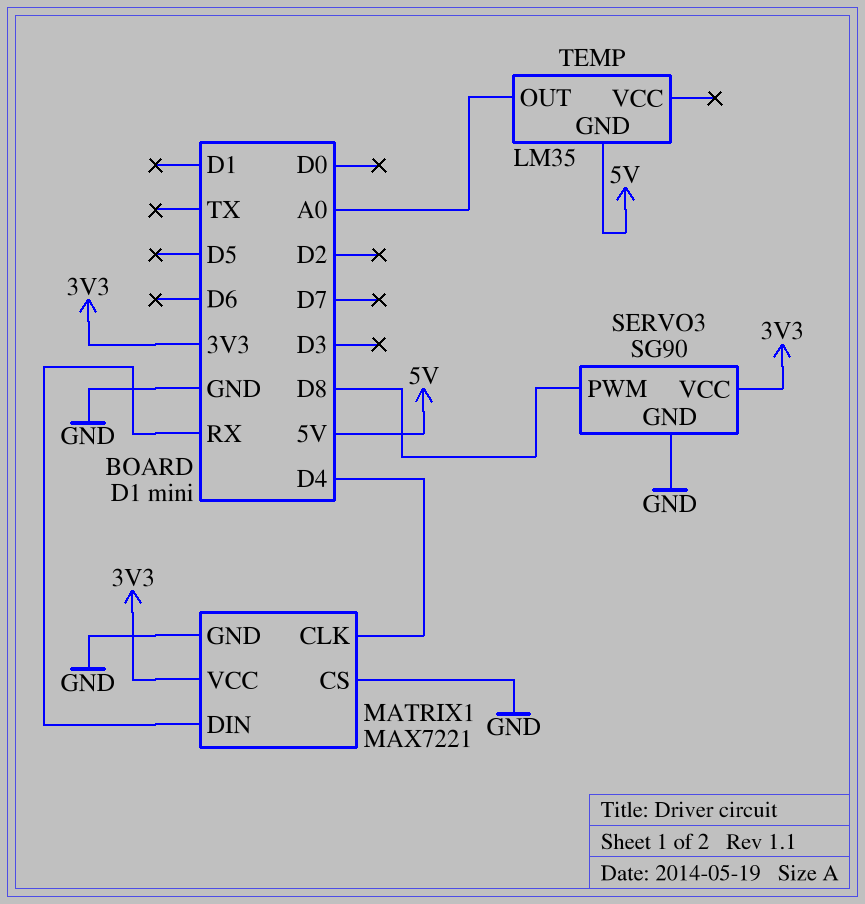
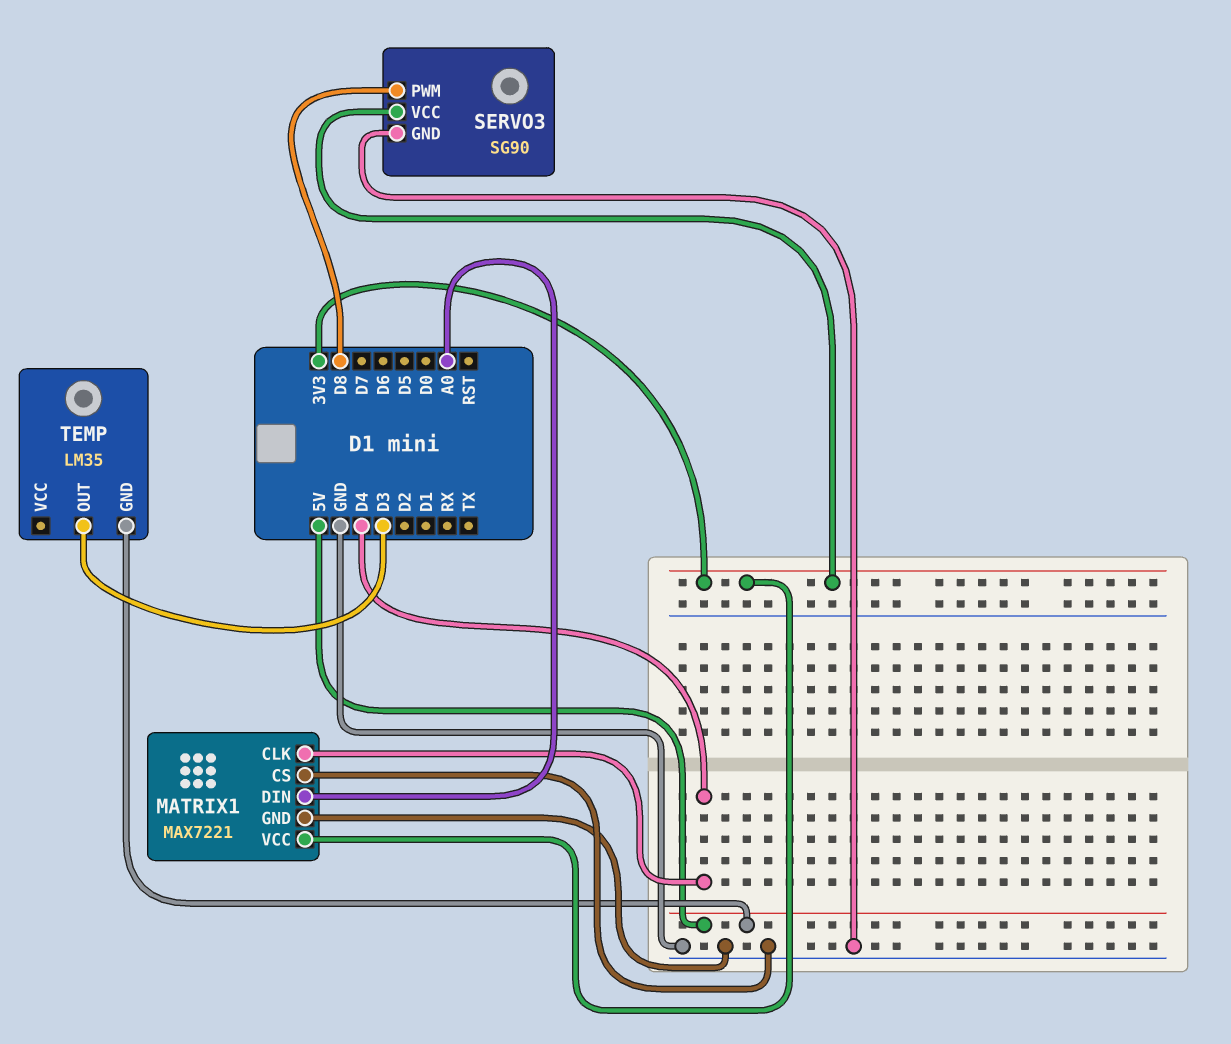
MATRIX1 pin DIN: RX -> A0
TEMP pin OUT: A0 -> D3

